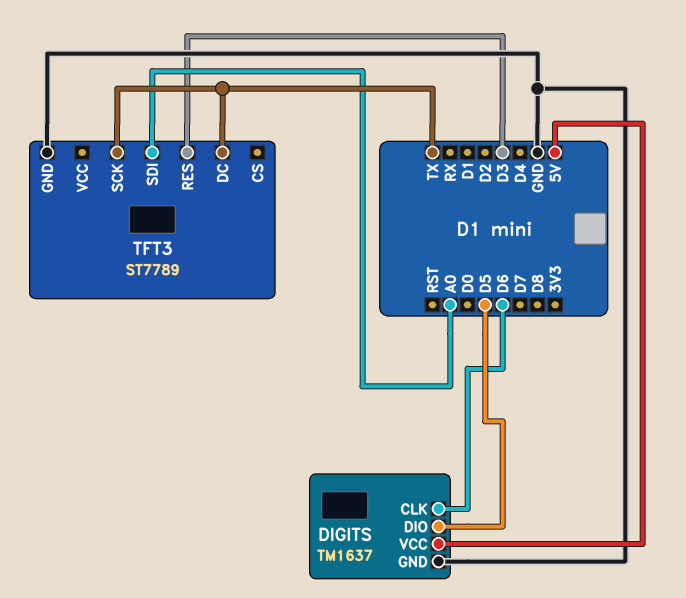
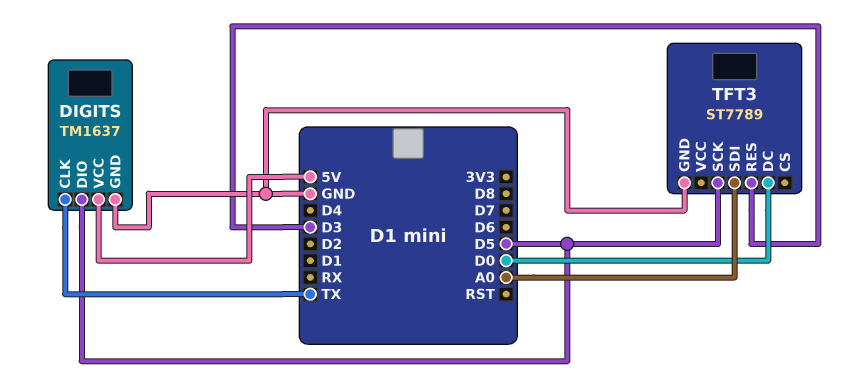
DIGITS pin CLK: D6 -> TX
TFT3 pin DC: TX -> D0
TFT3 pin SCK: TX -> D5

